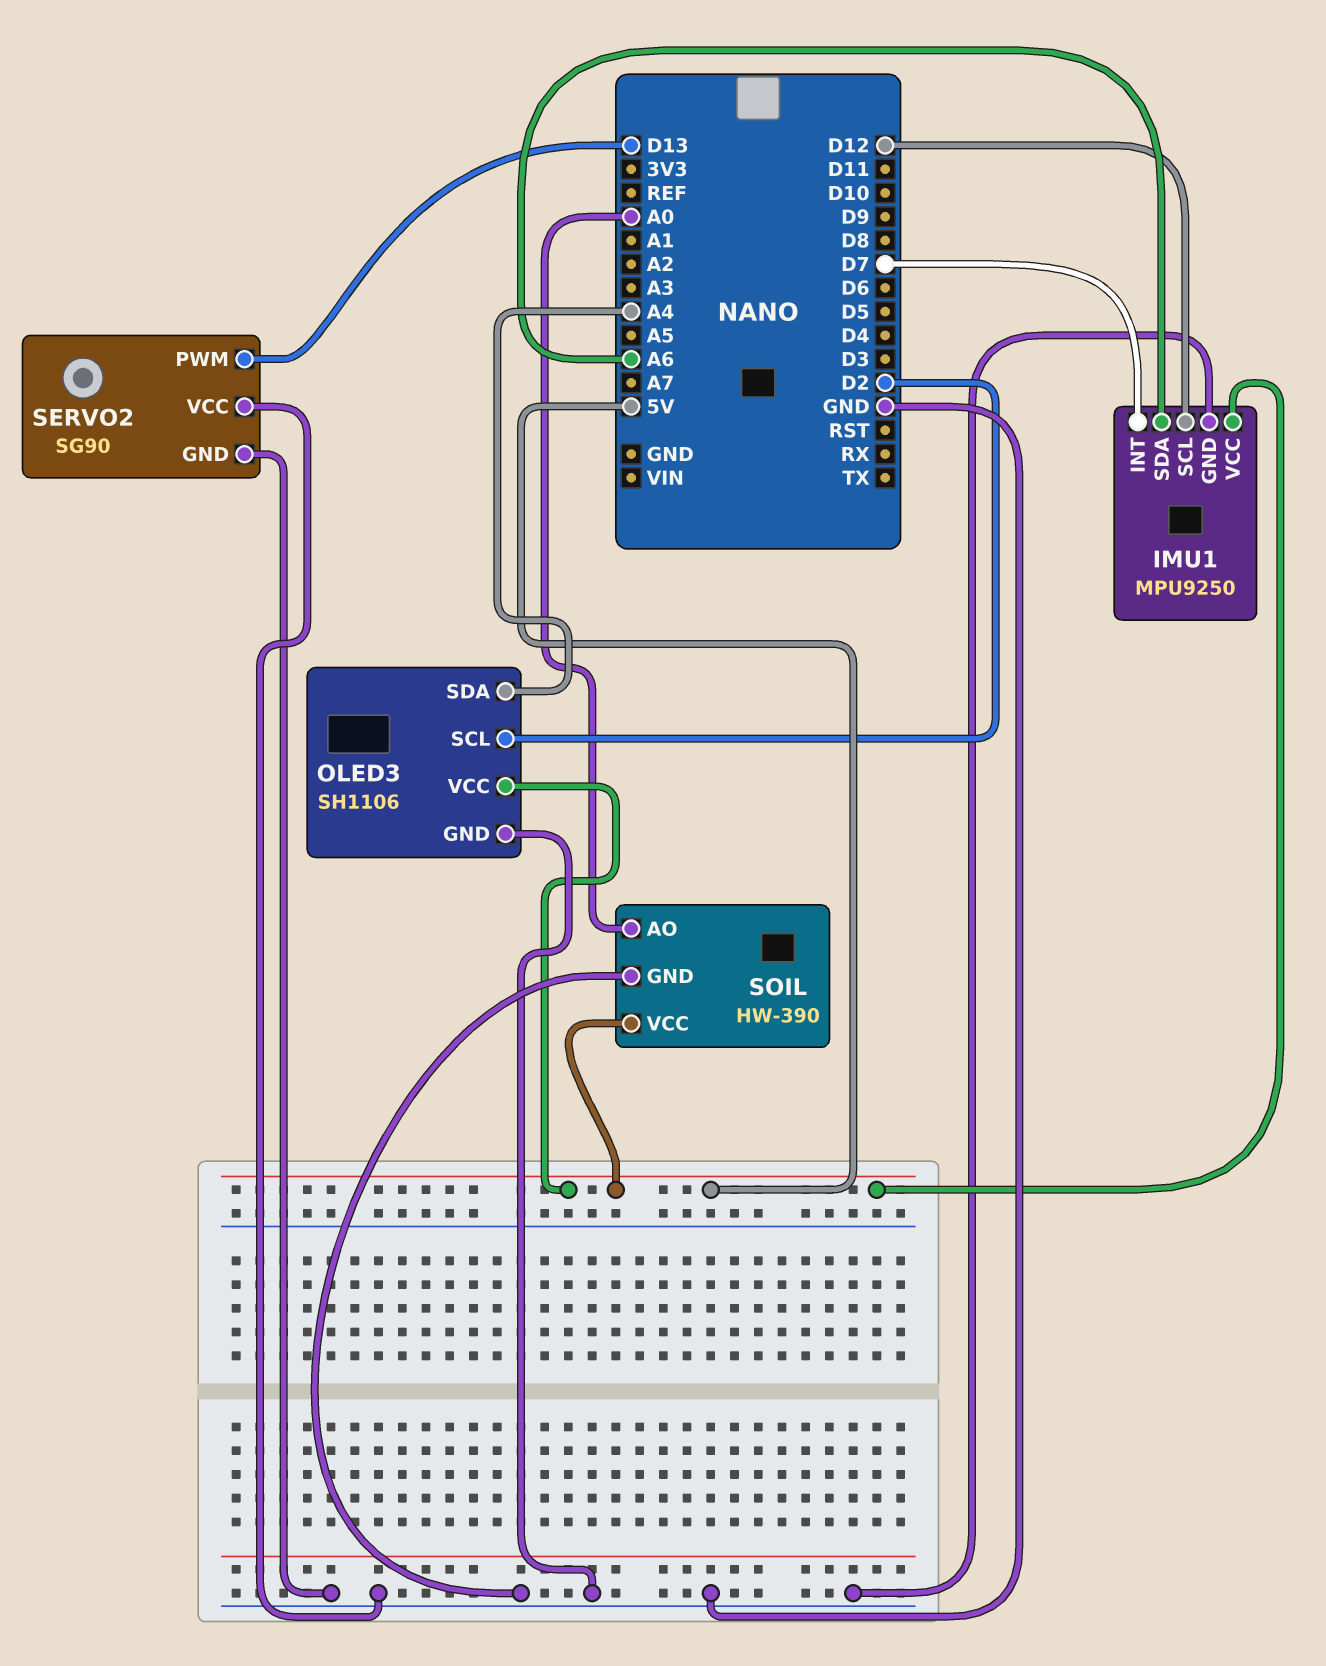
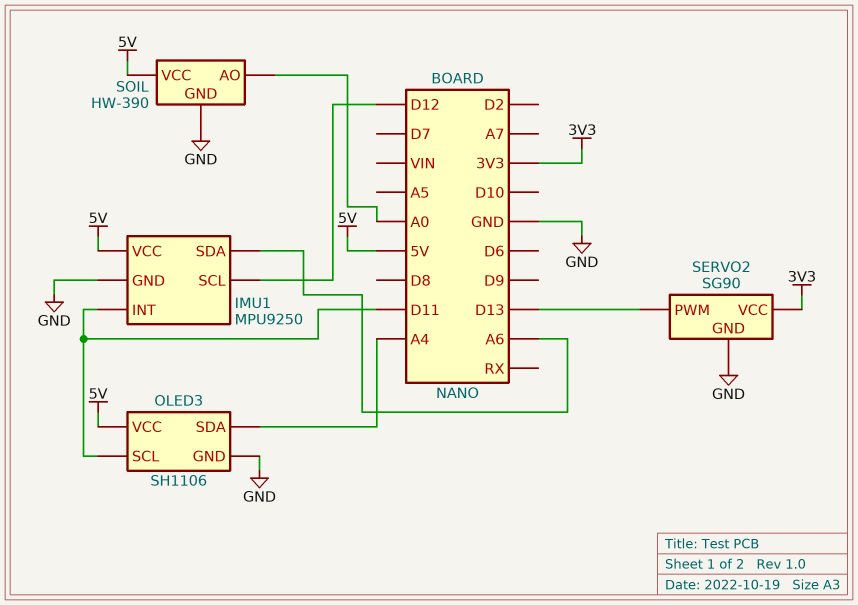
IMU1 pin INT: D7 -> D11
OLED3 pin SCL: D2 -> D11
SERVO2 pin VCC: GND -> 3V3

